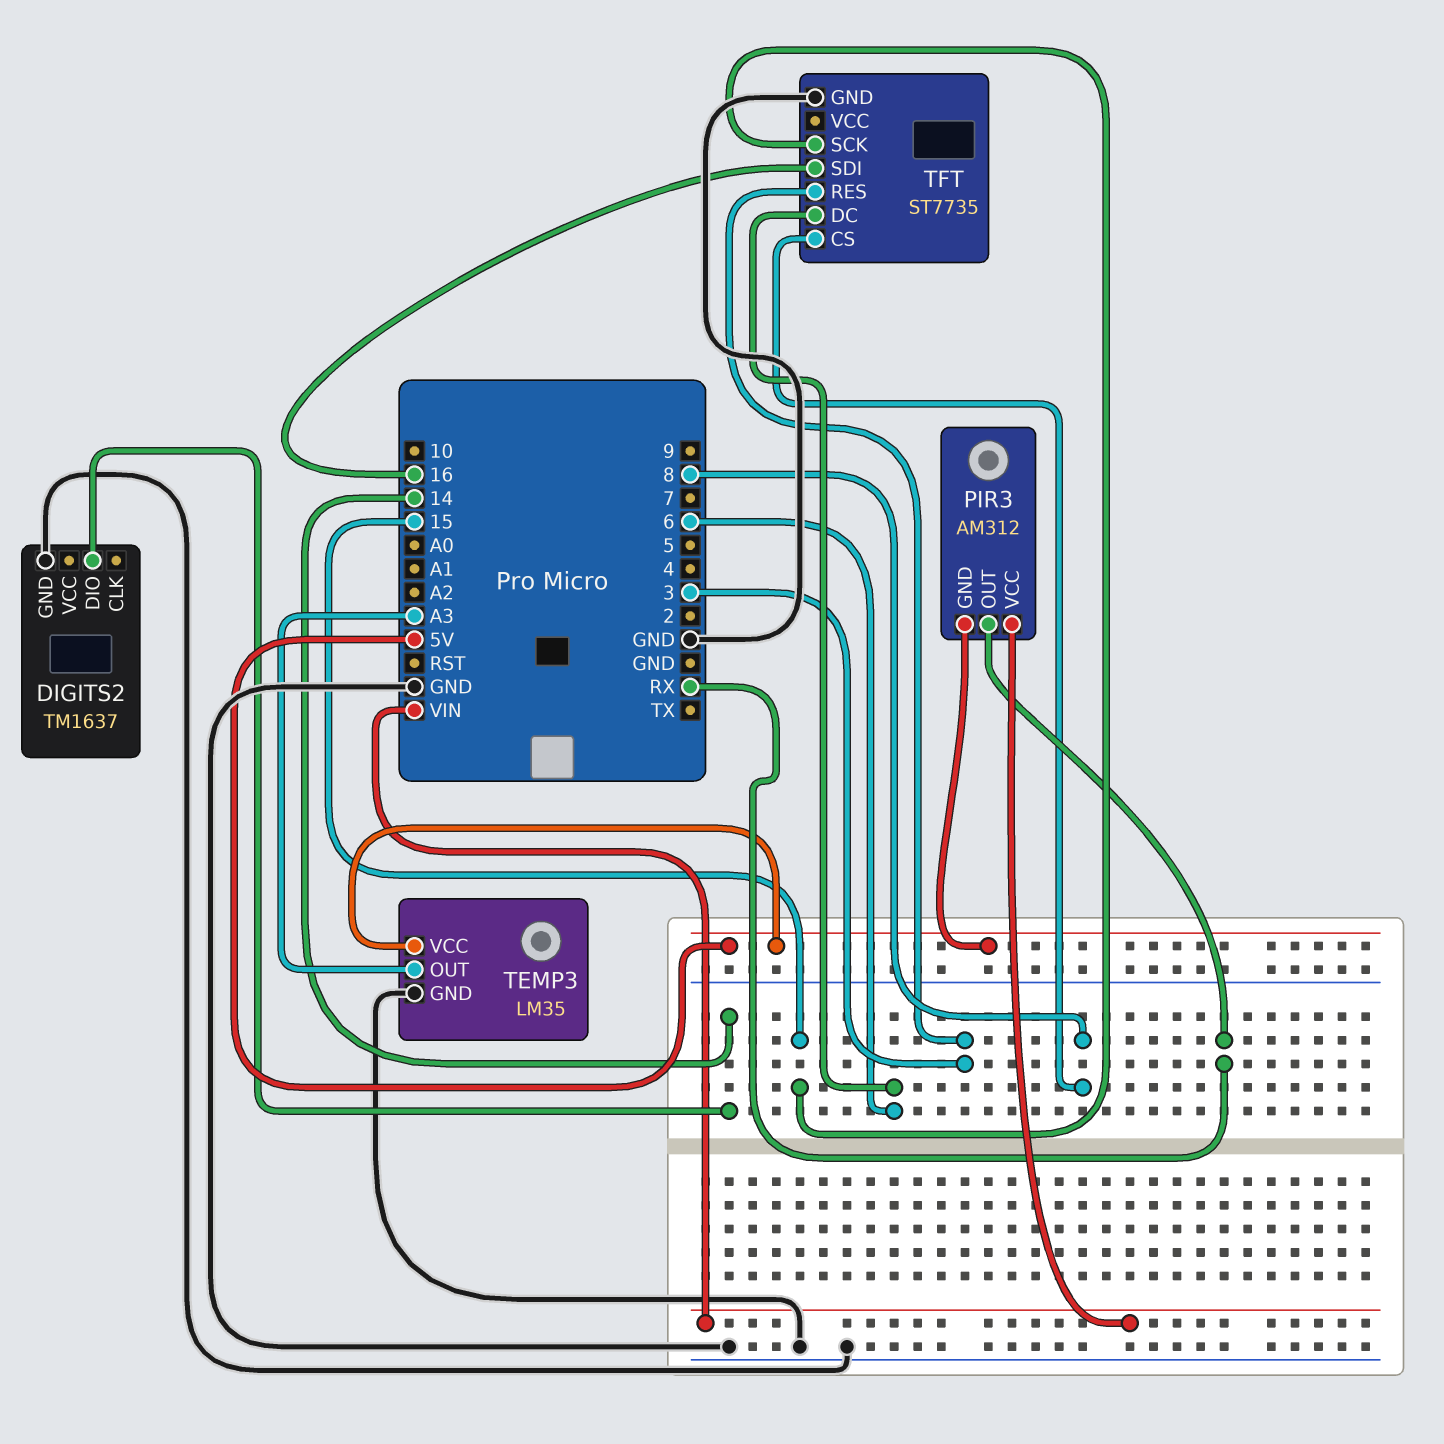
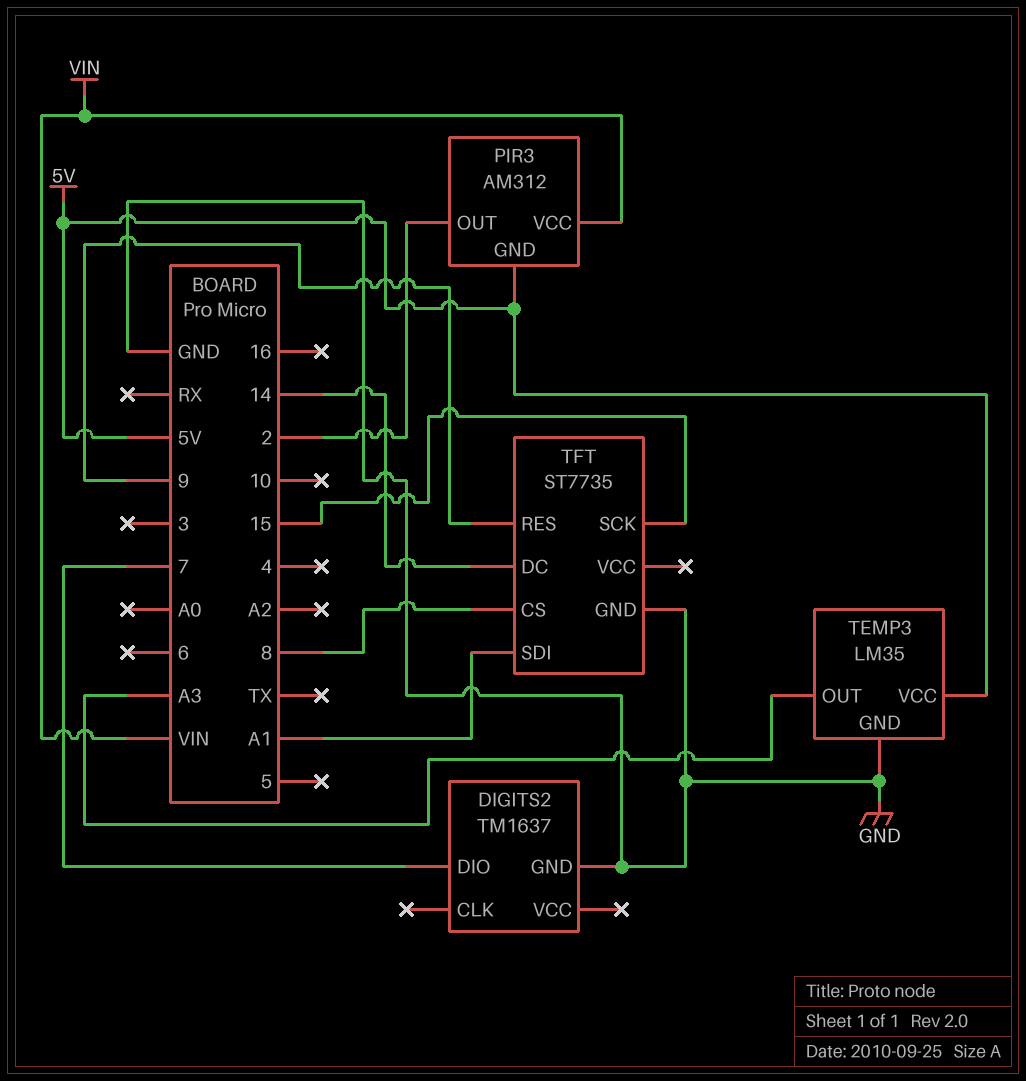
DIGITS2 pin DIO: 14 -> 7
PIR3 pin OUT: RX -> 2
TFT pin DC: 6 -> 14
TFT pin RES: 3 -> 9
TFT pin SDI: 16 -> A1

